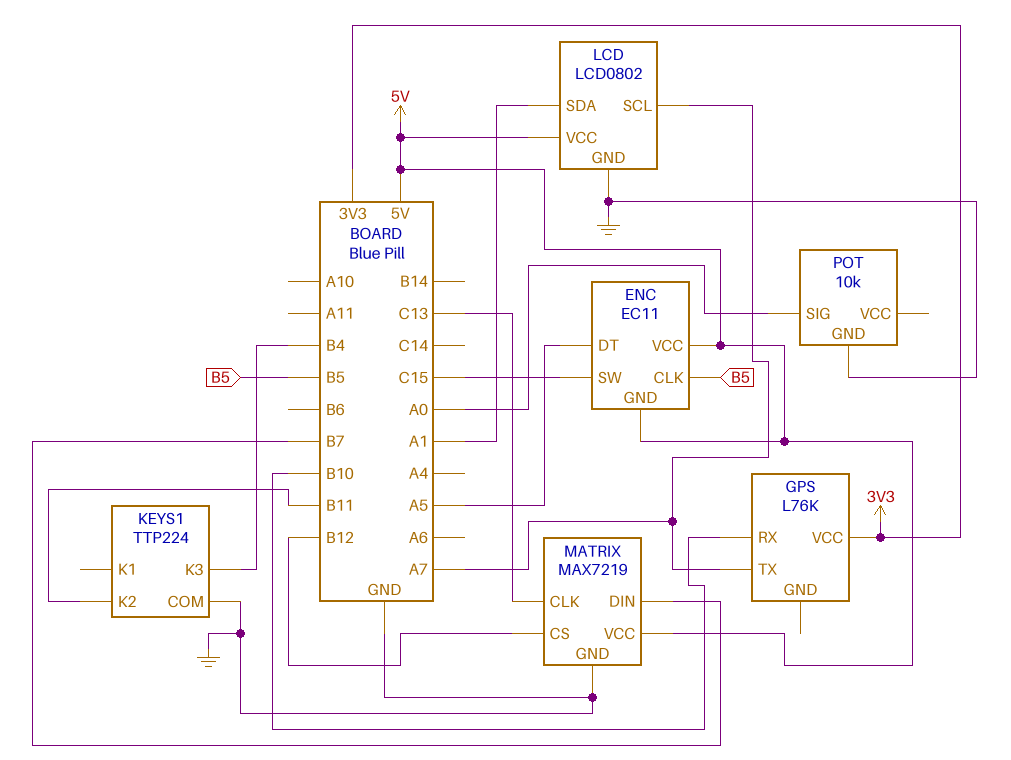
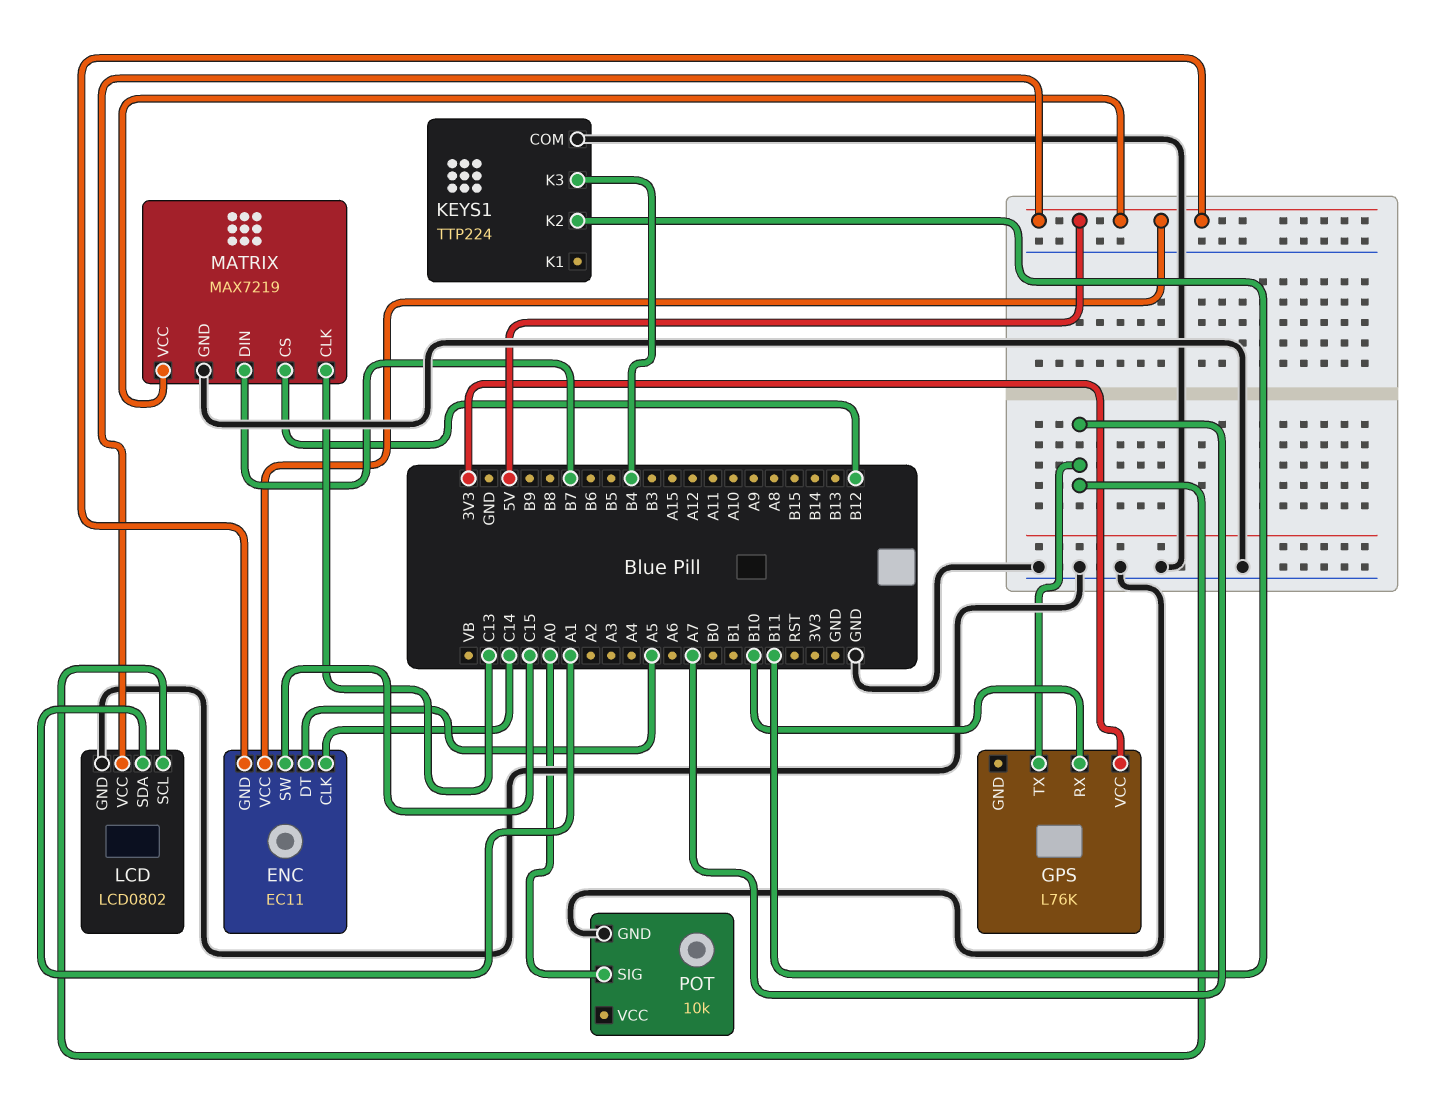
ENC pin CLK: B5 -> C14

